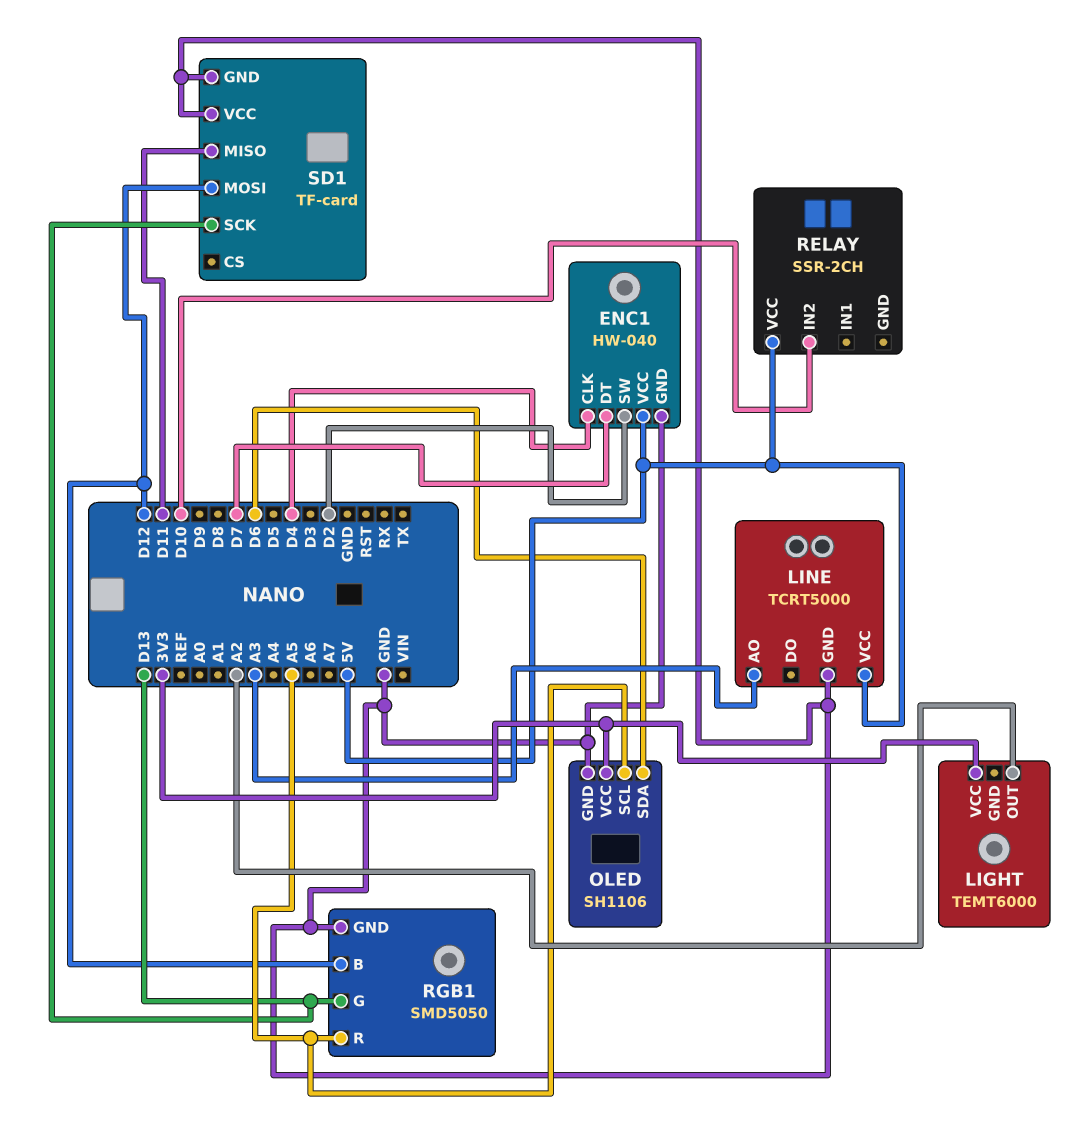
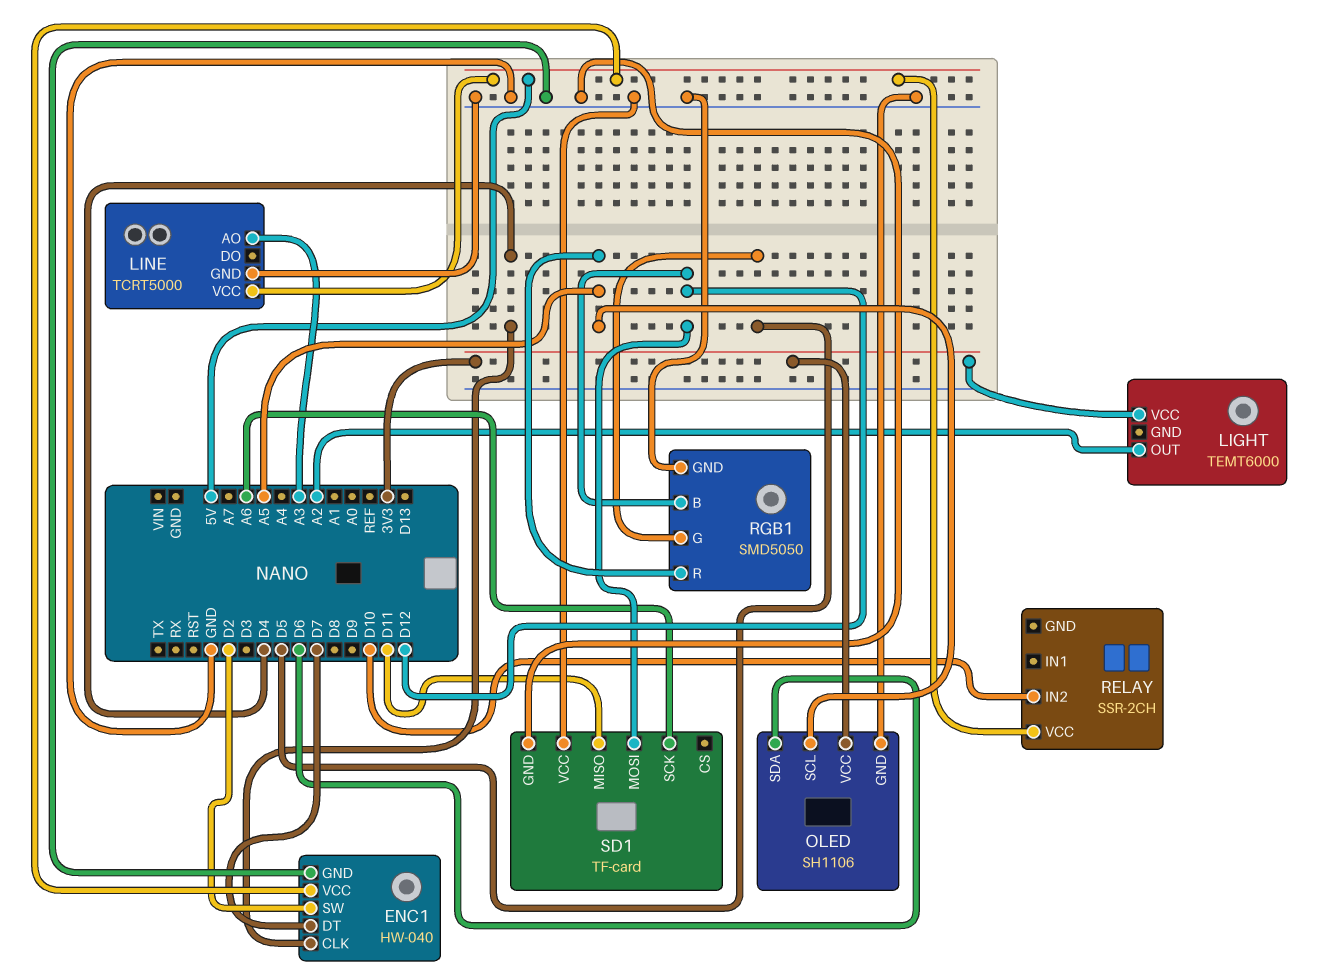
RGB1 pin G: D13 -> D5
SD1 pin SCK: D13 -> A6

